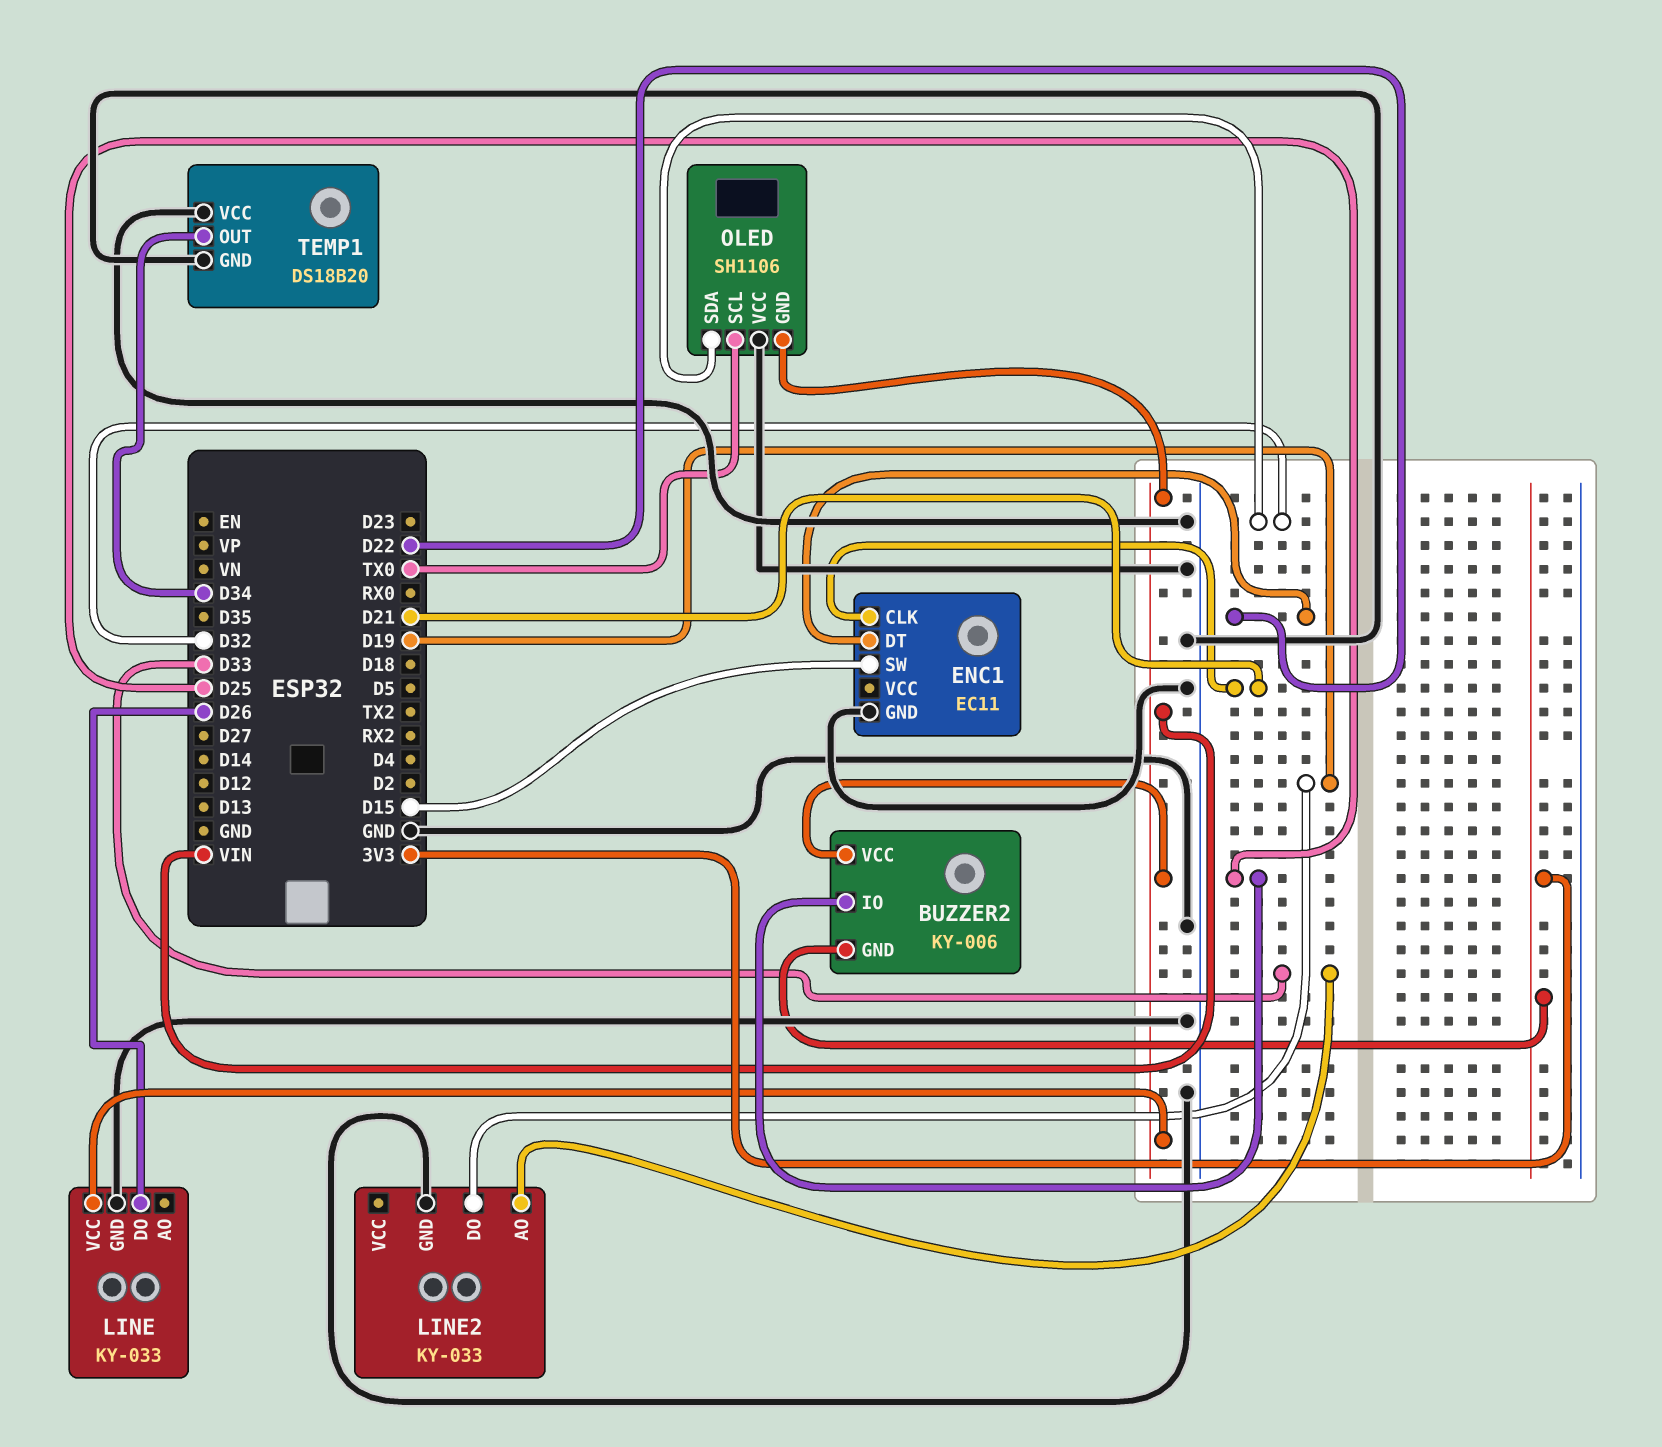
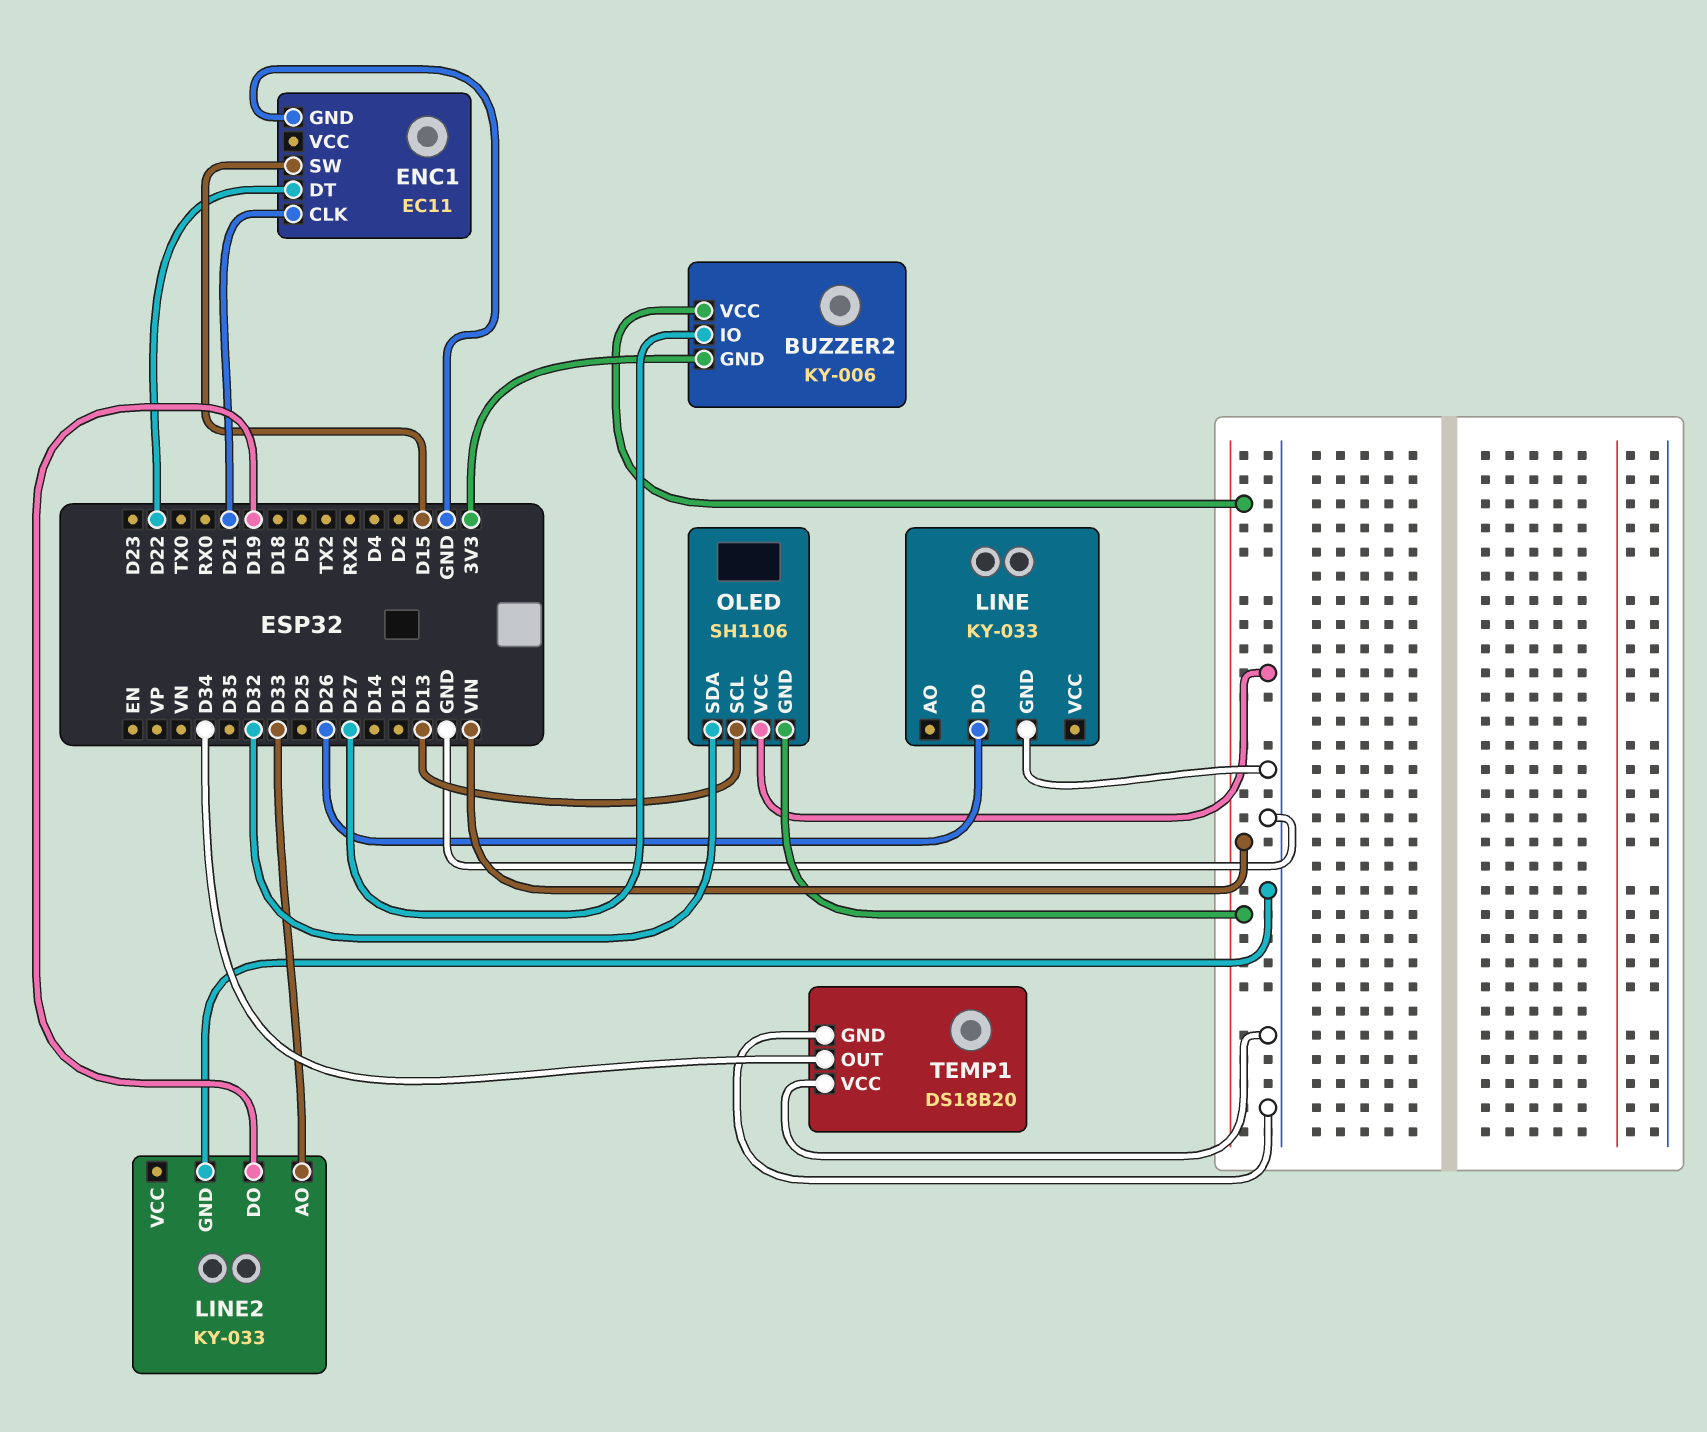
BUZZER2 pin IO: D25 -> D27
LINE pin VCC: VIN -> none
OLED pin SCL: TX0 -> D13

